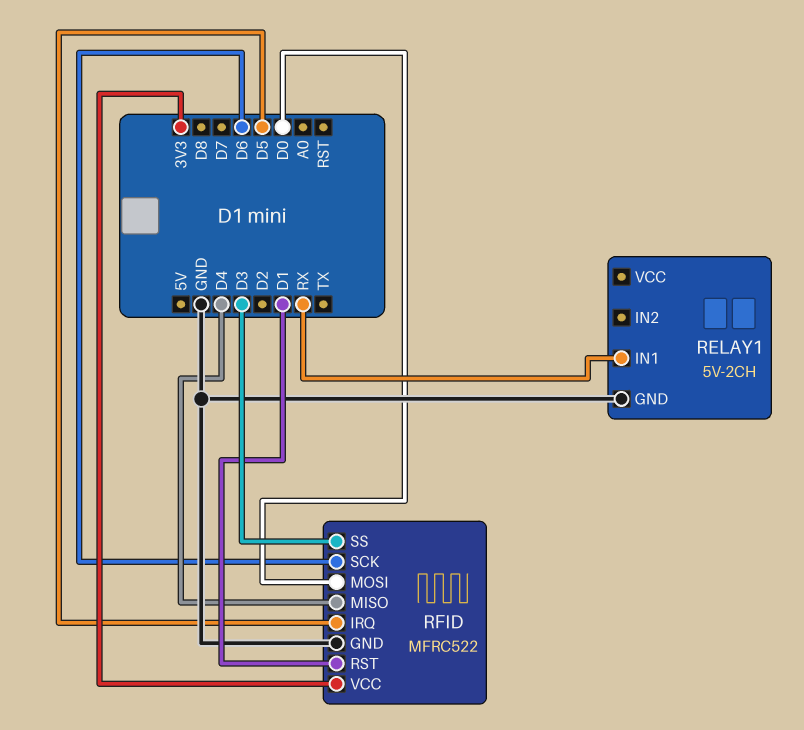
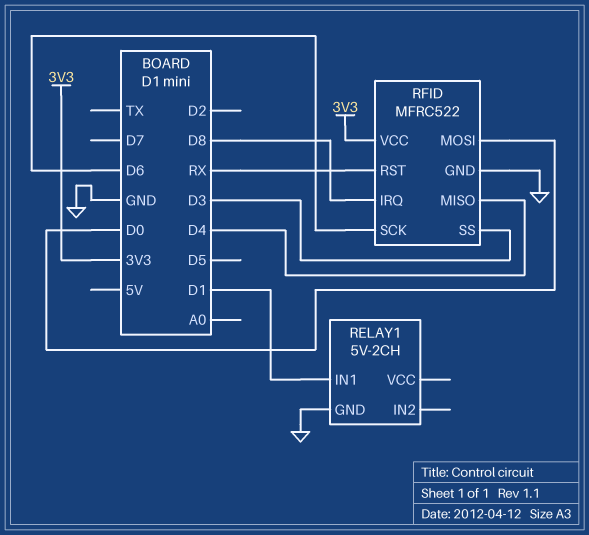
RELAY1 pin IN1: RX -> D1
RFID pin IRQ: D5 -> D8
RFID pin RST: D1 -> RX

